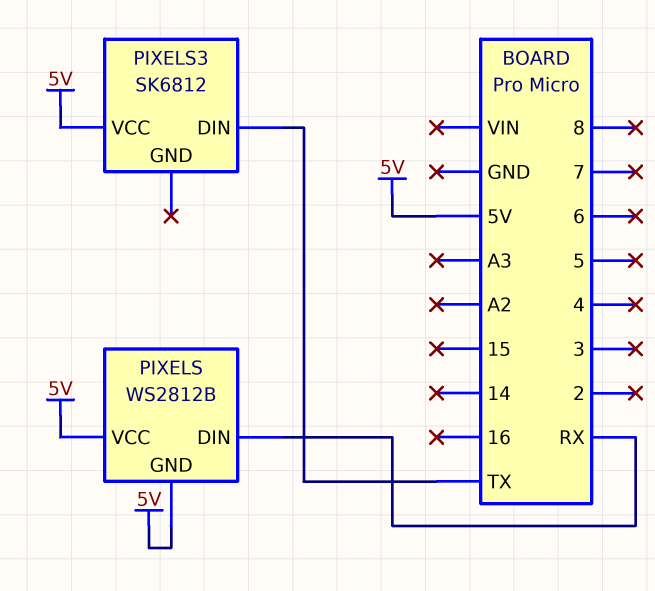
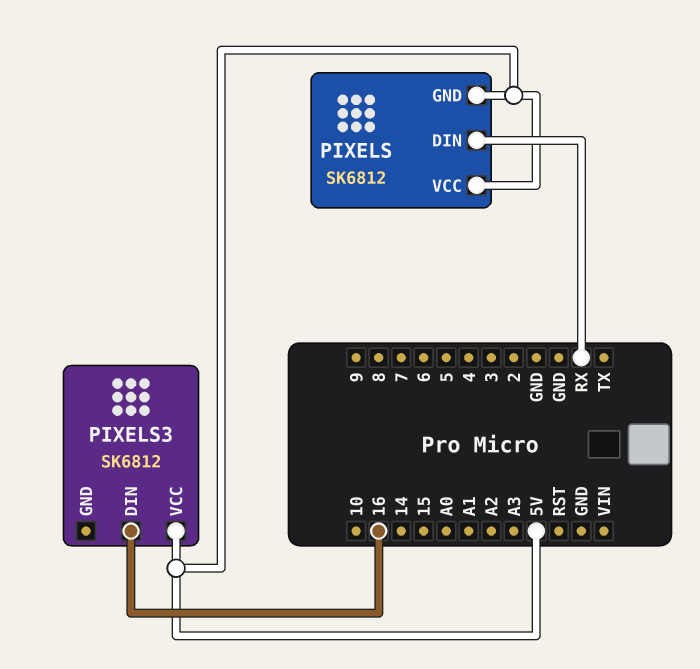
PIXELS: WS2812B -> SK6812
PIXELS3 pin DIN: TX -> 16

